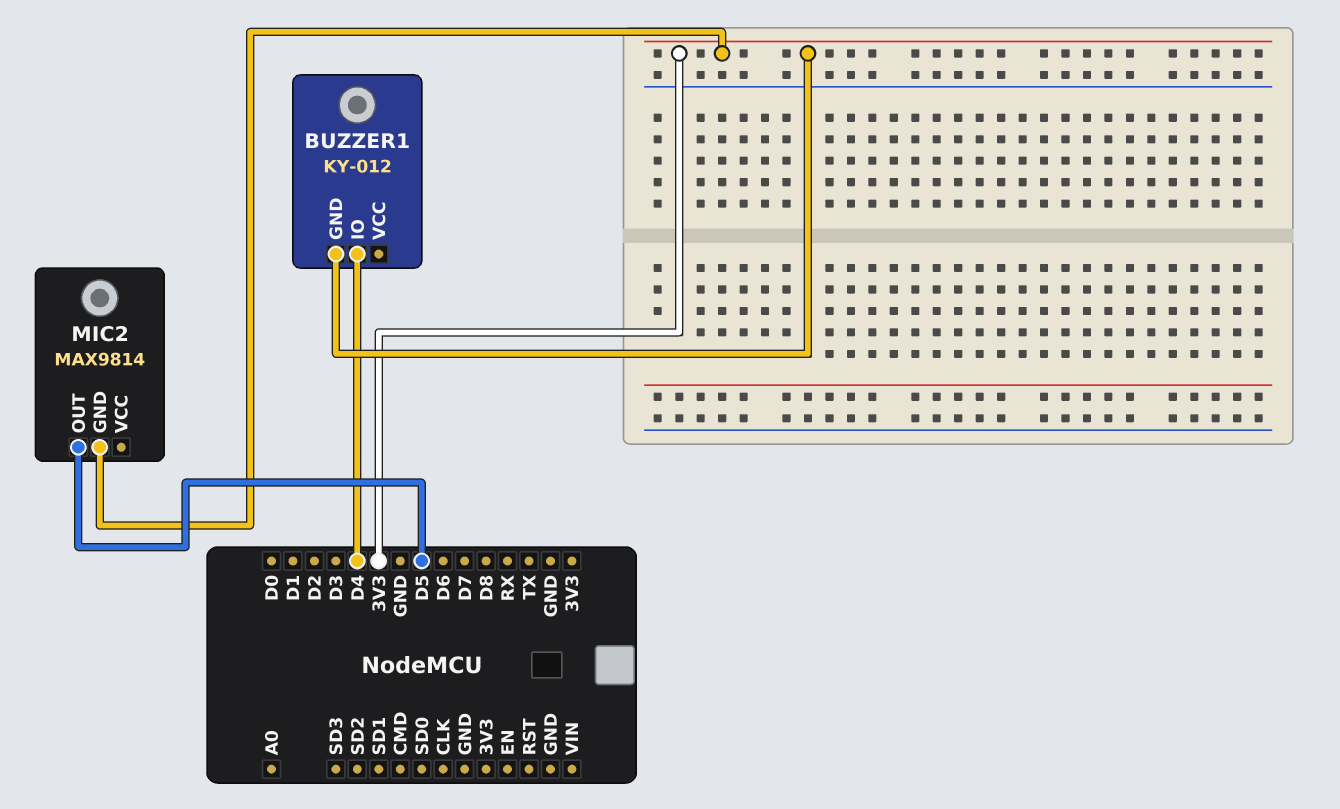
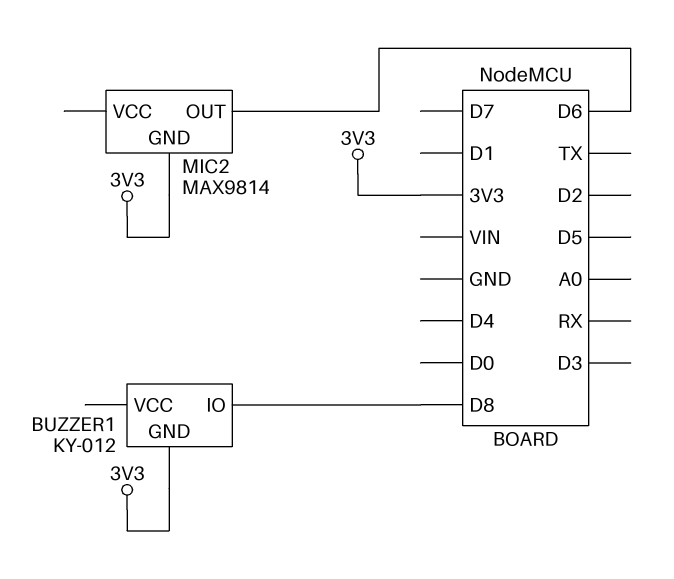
BUZZER1 pin IO: D4 -> D8
MIC2 pin OUT: D5 -> D6

